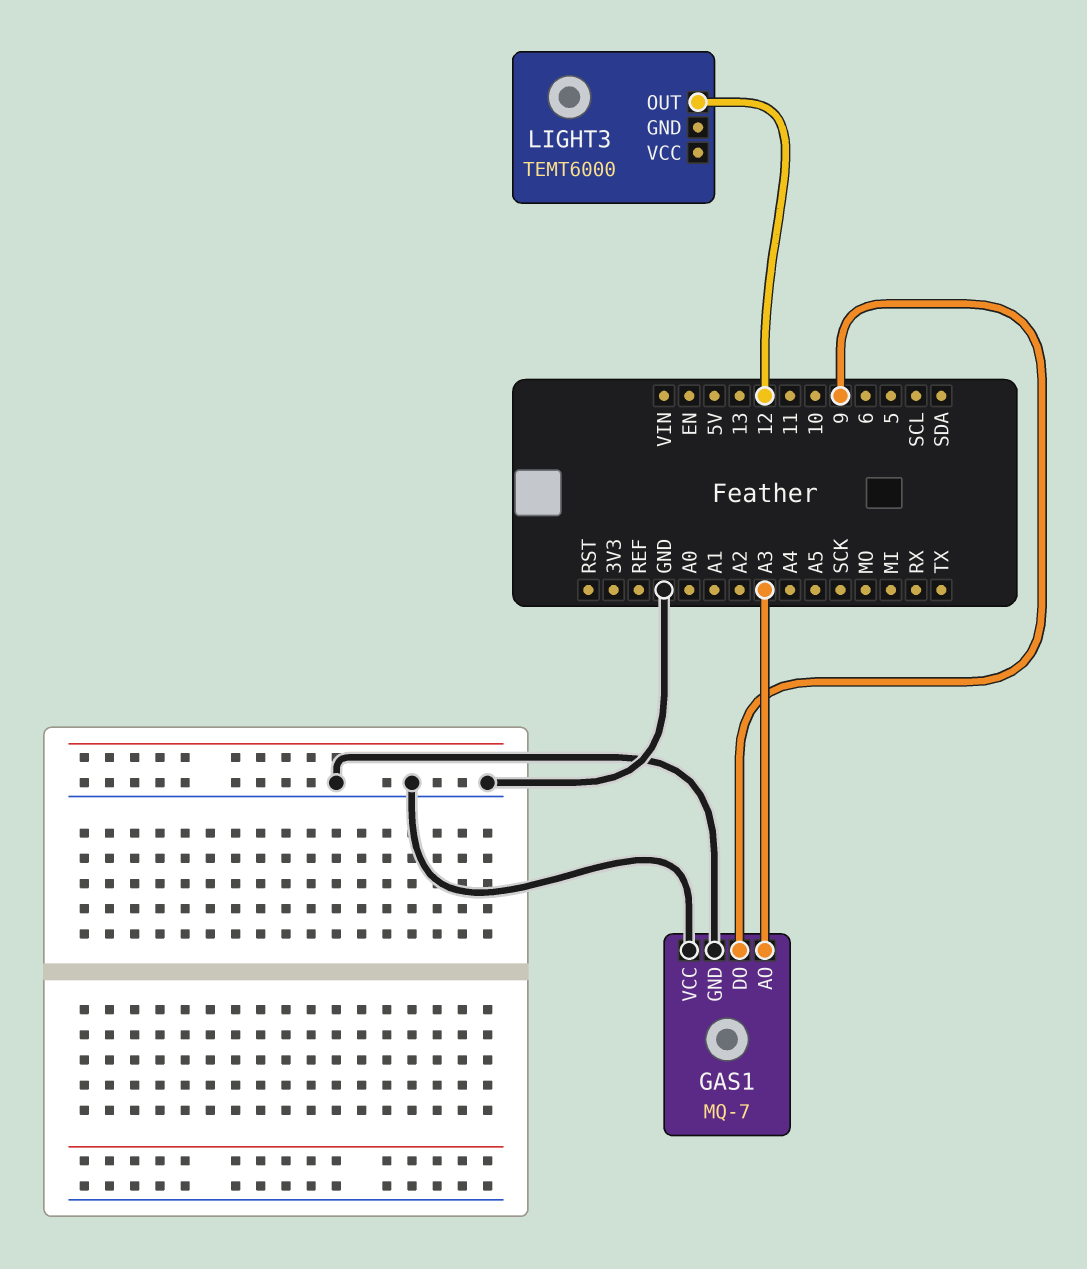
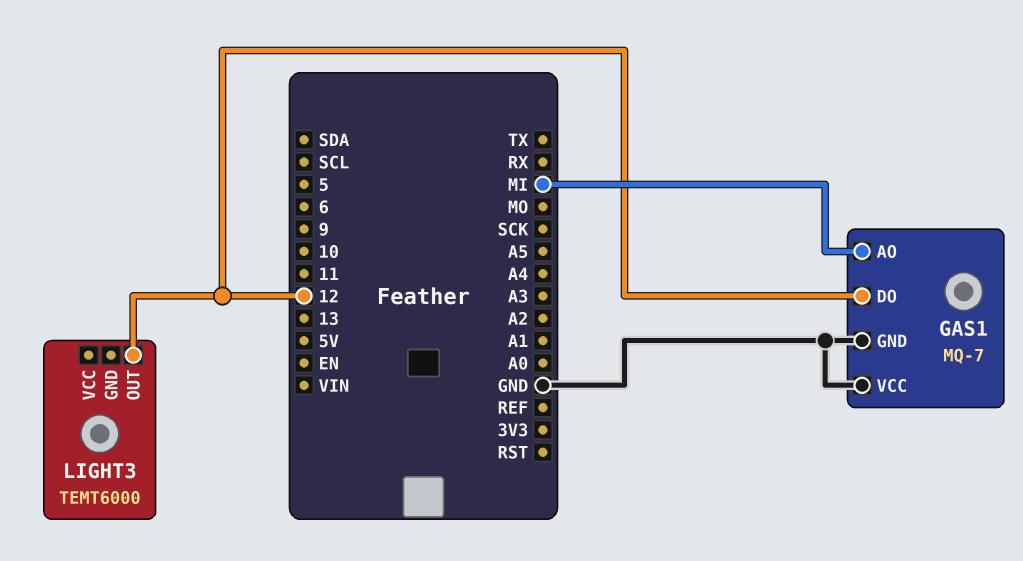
GAS1 pin AO: A3 -> MI
GAS1 pin DO: 9 -> 12

